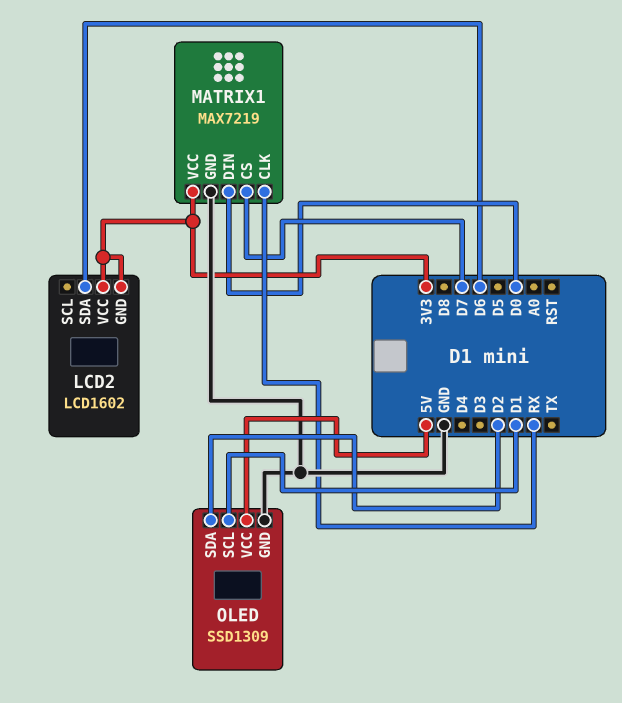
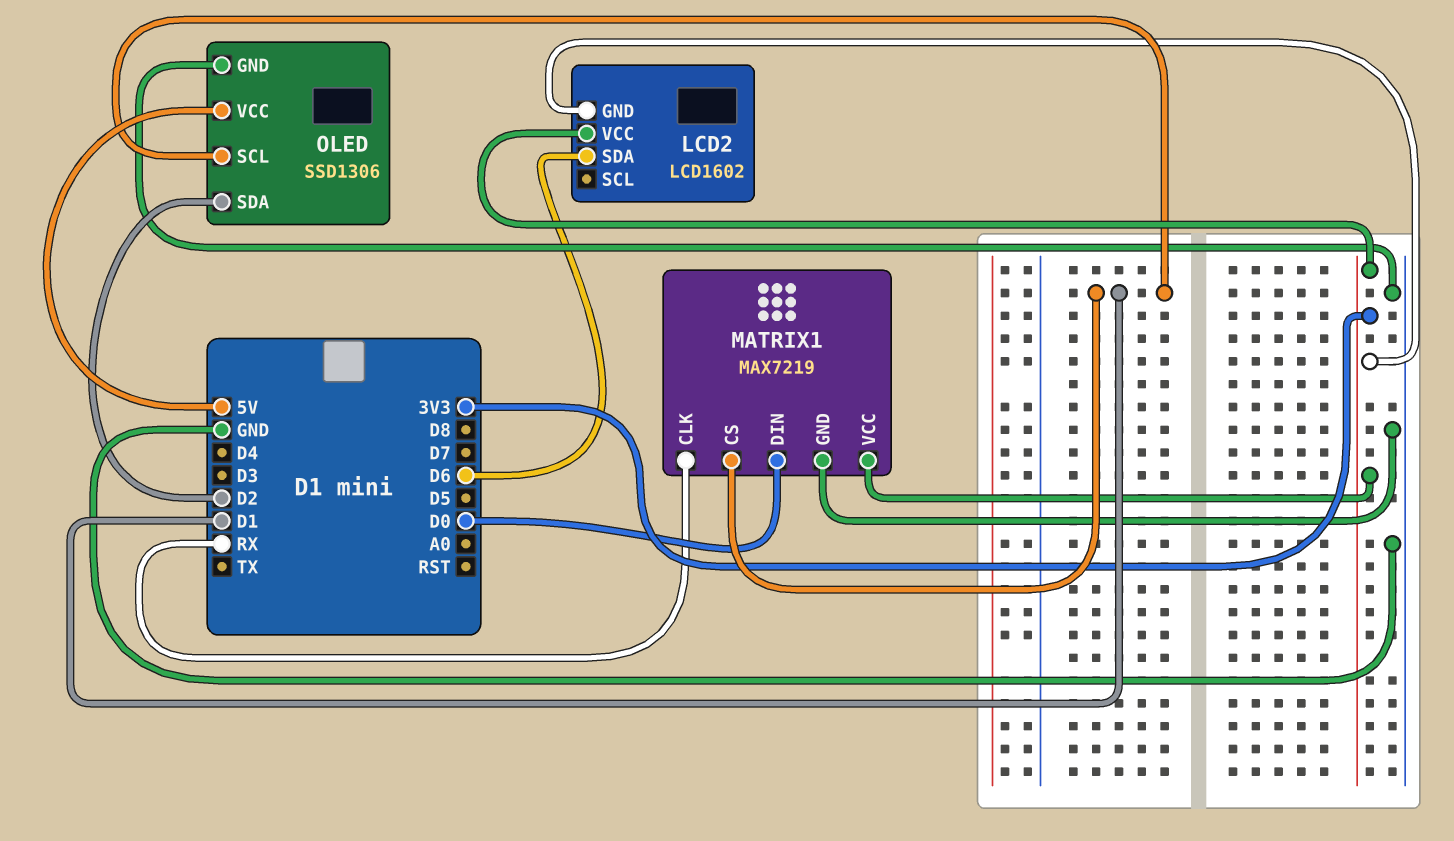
MATRIX1 pin CS: D7 -> D1
OLED: SSD1309 -> SSD1306

